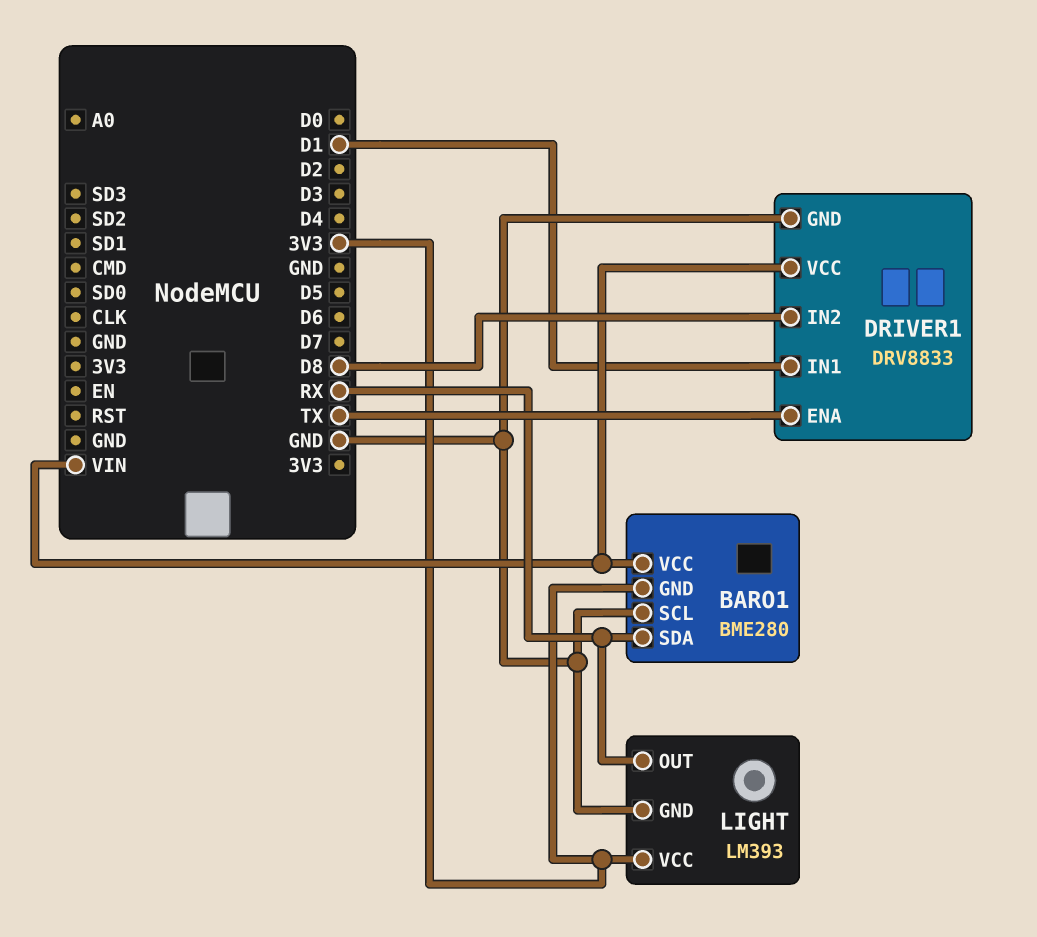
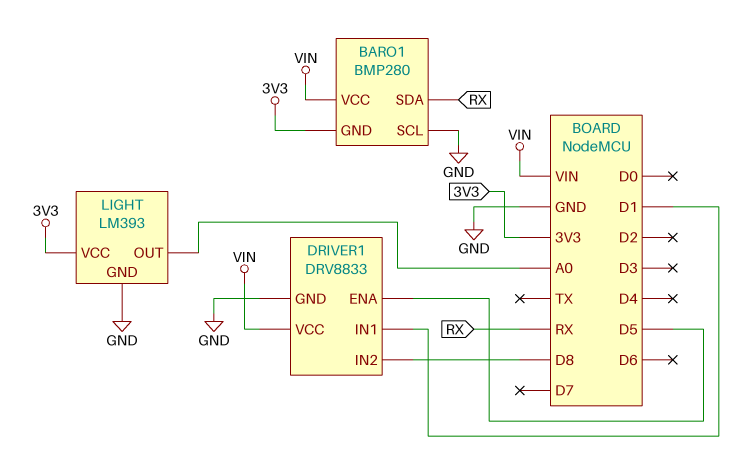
BARO1: BME280 -> BMP280
DRIVER1 pin ENA: TX -> D5
LIGHT pin OUT: RX -> A0

